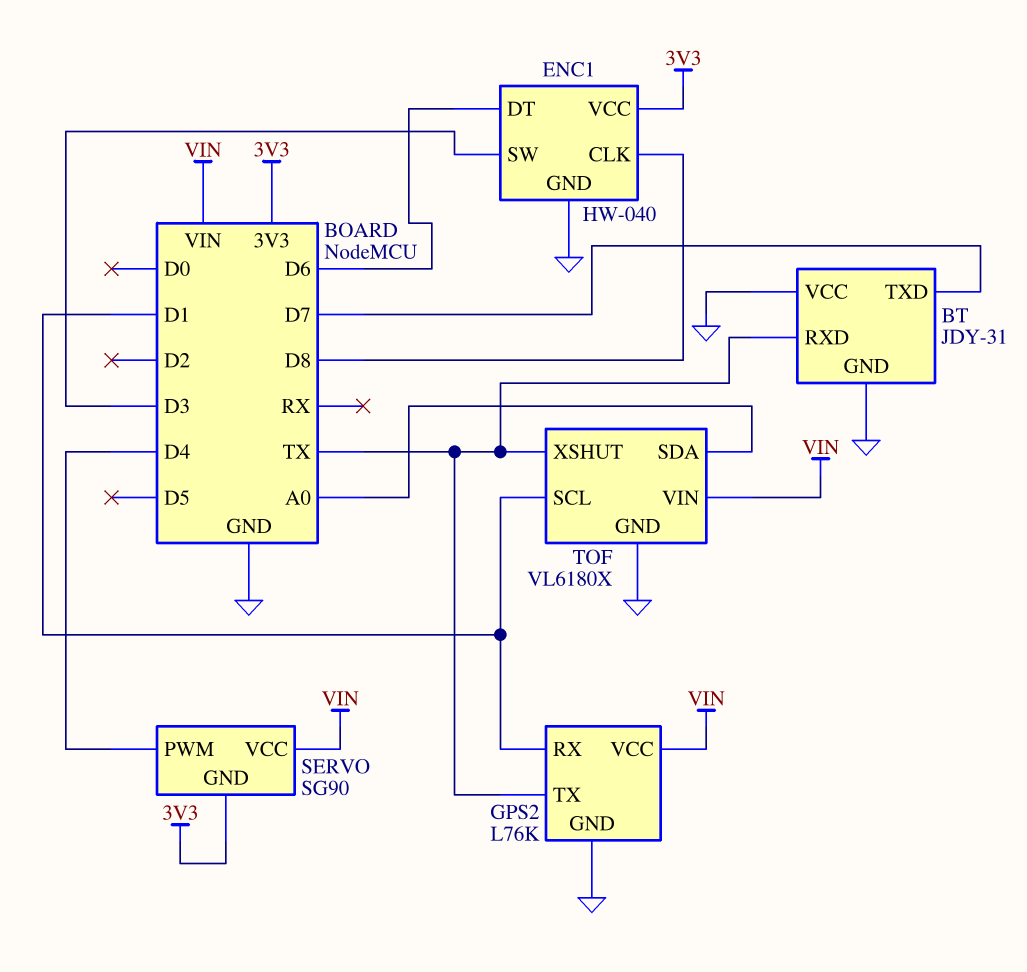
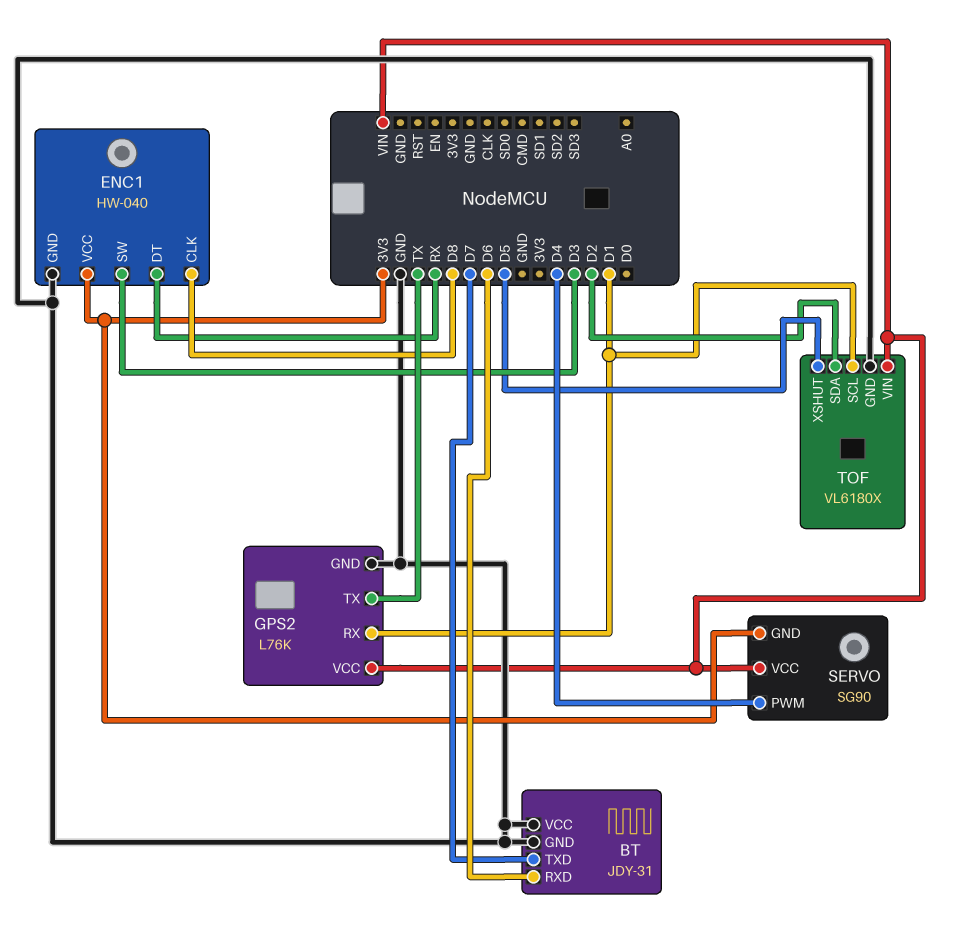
BT pin RXD: TX -> D6
ENC1 pin DT: D6 -> RX
TOF pin SDA: A0 -> D2
TOF pin XSHUT: TX -> D5

